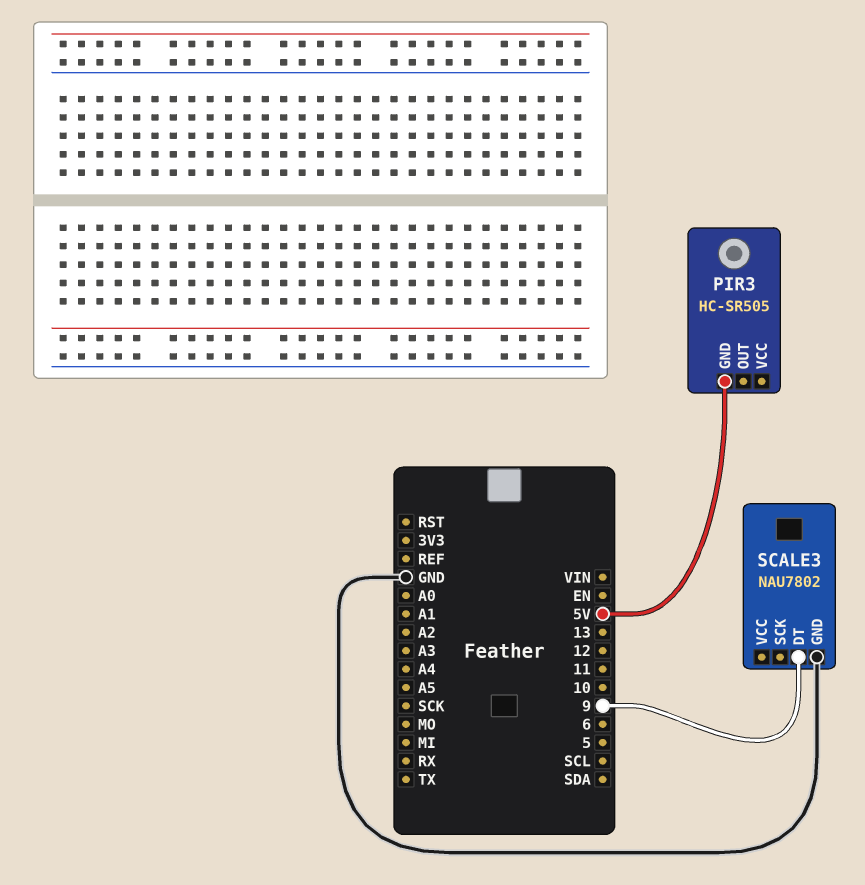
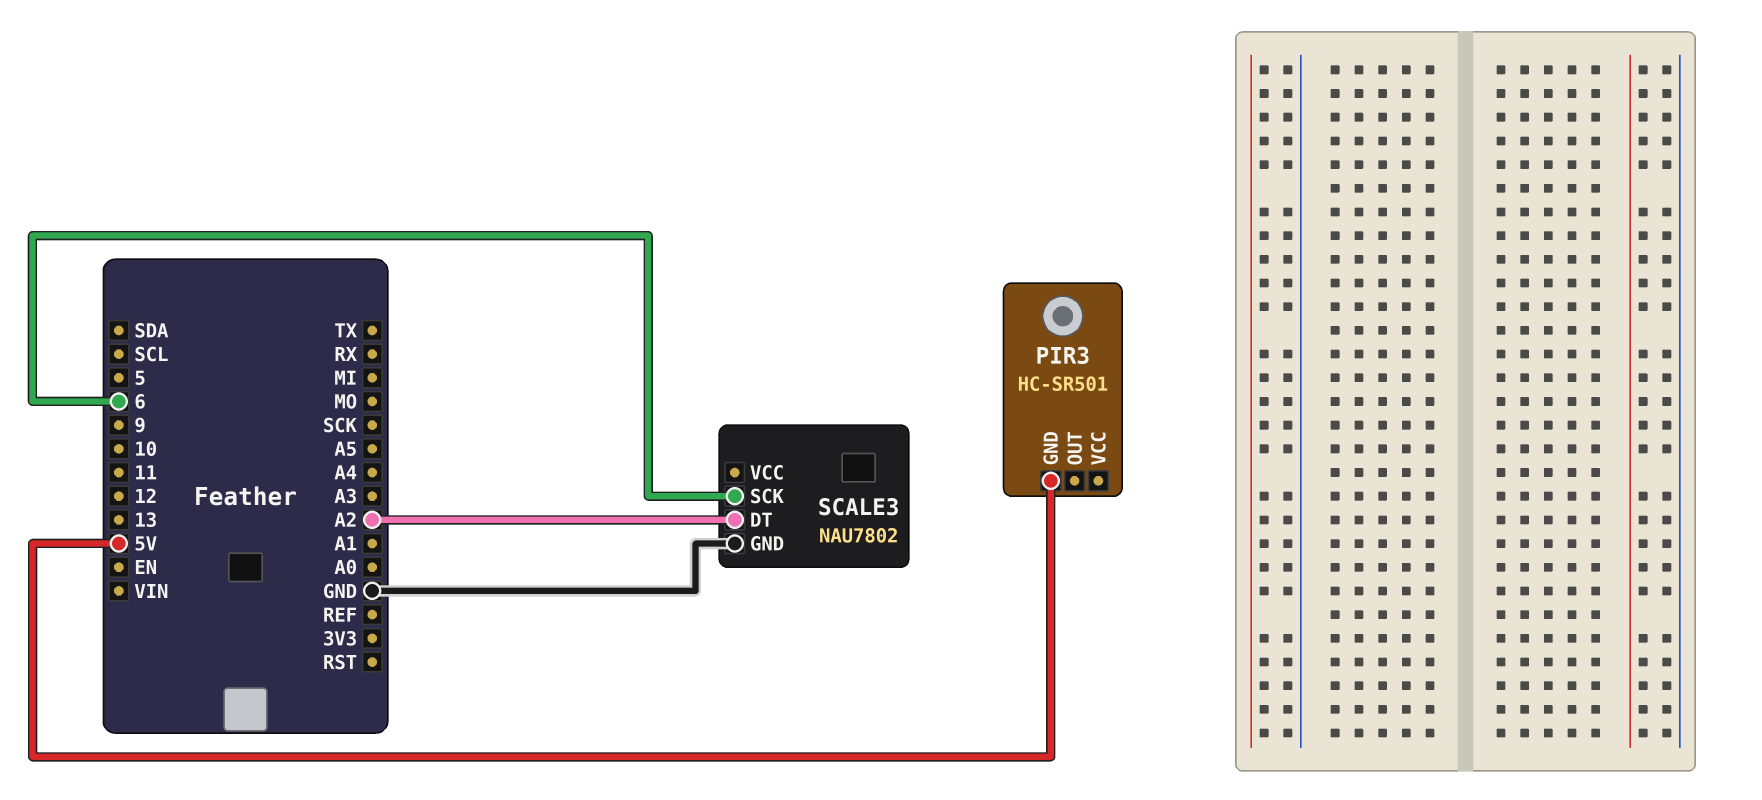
PIR3: HC-SR505 -> HC-SR501
SCALE3 pin DT: 9 -> A2
SCALE3 pin SCK: none -> 6

